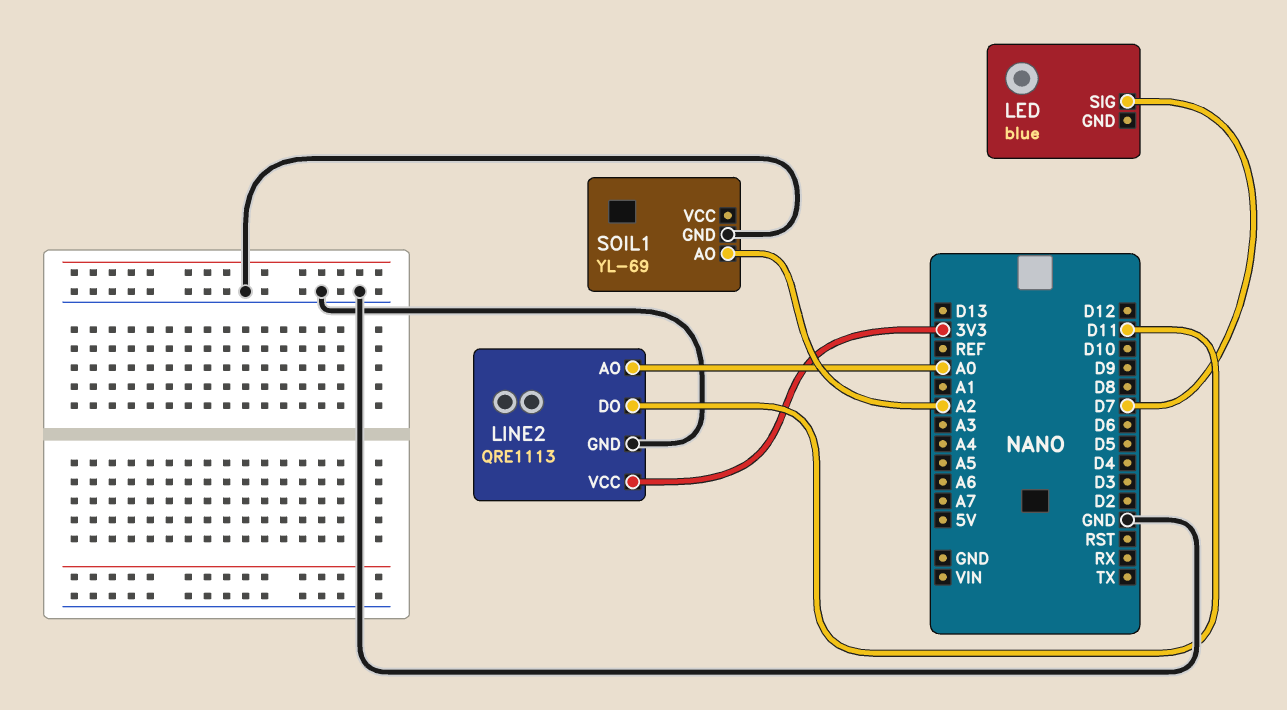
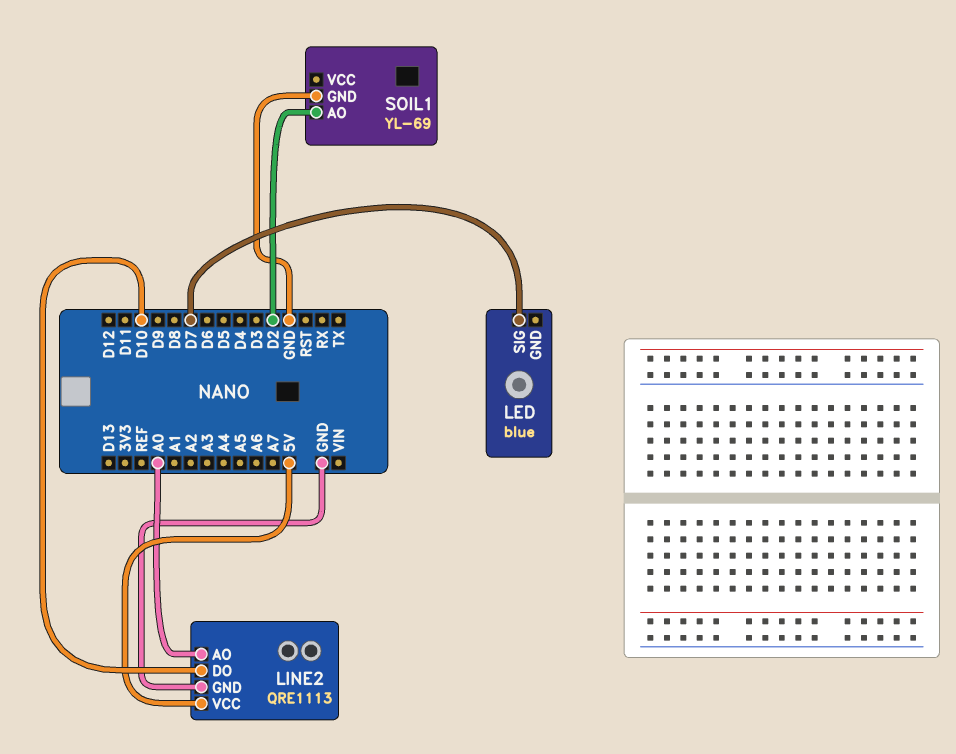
LINE2 pin DO: D11 -> D10
LINE2 pin VCC: 3V3 -> 5V
SOIL1 pin AO: A2 -> D2

